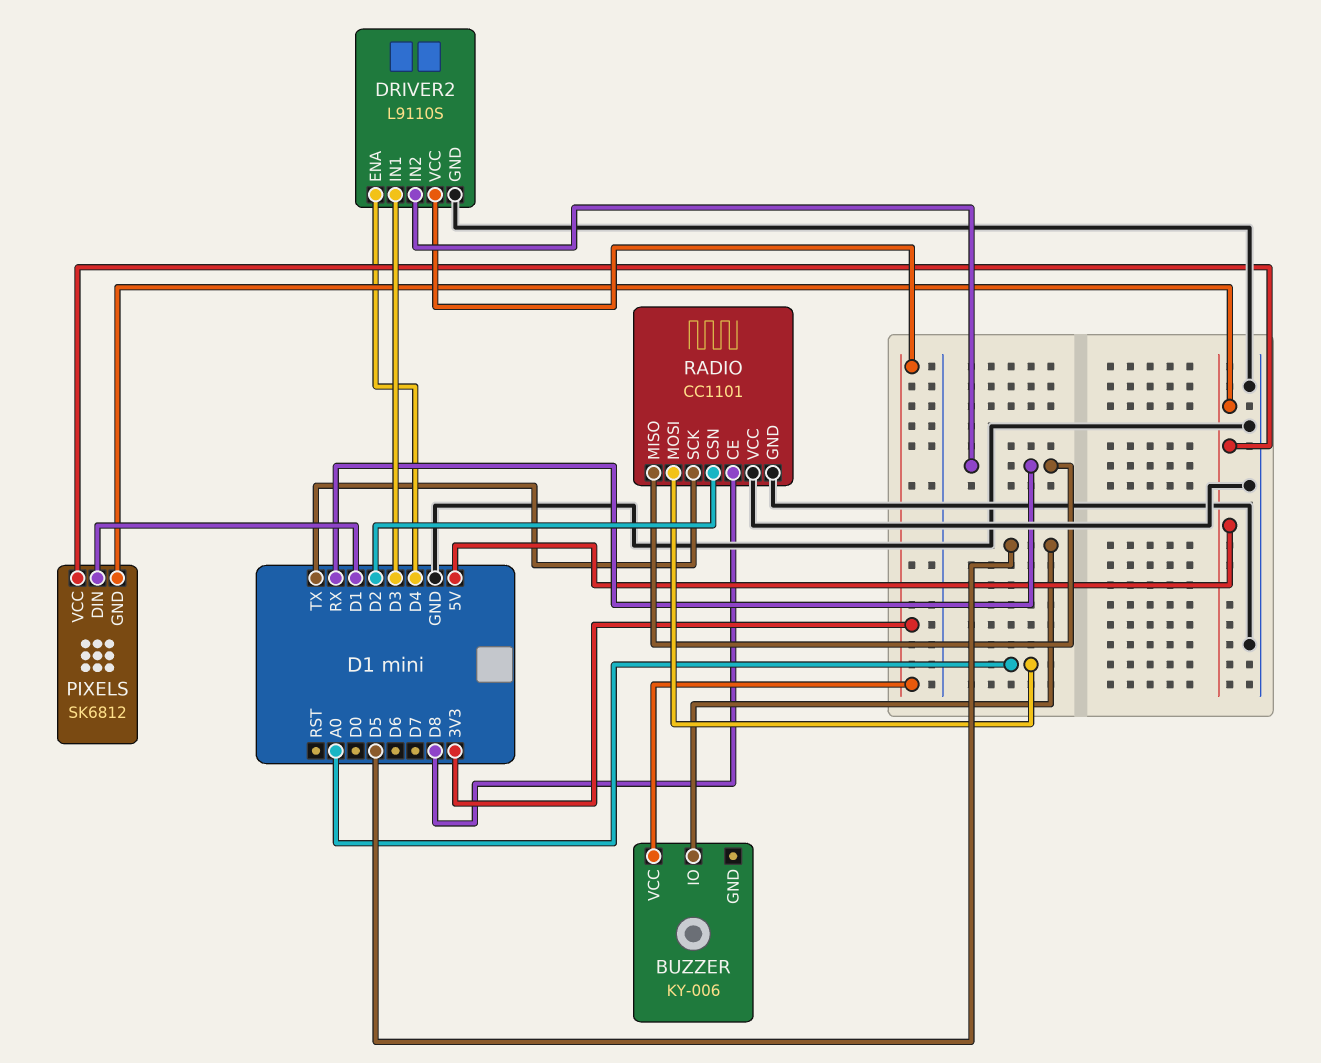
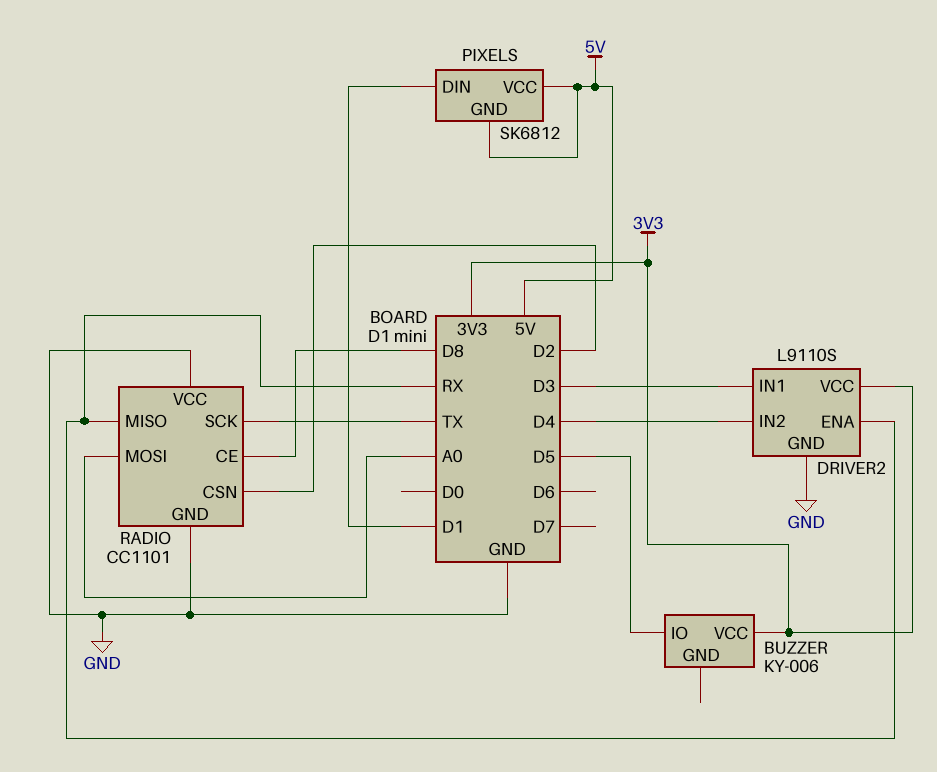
DRIVER2 pin ENA: D4 -> RX
DRIVER2 pin IN2: RX -> D4

